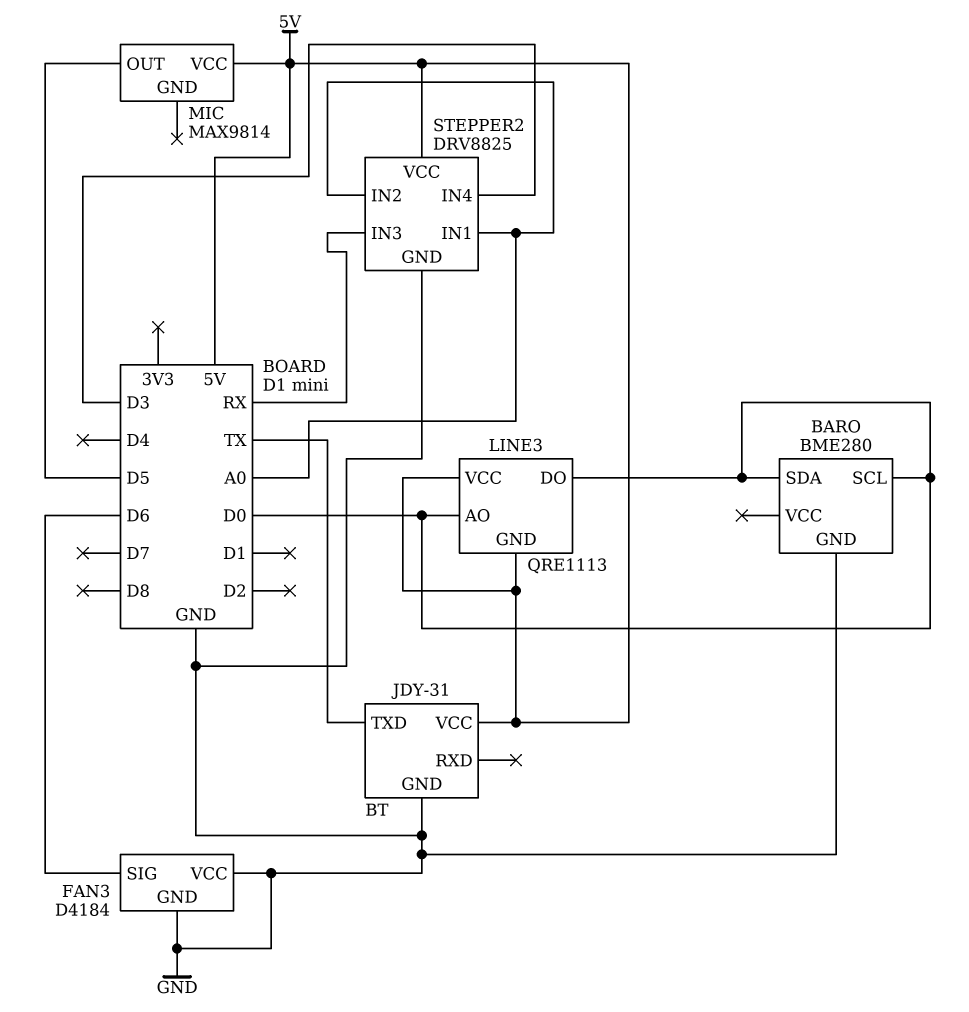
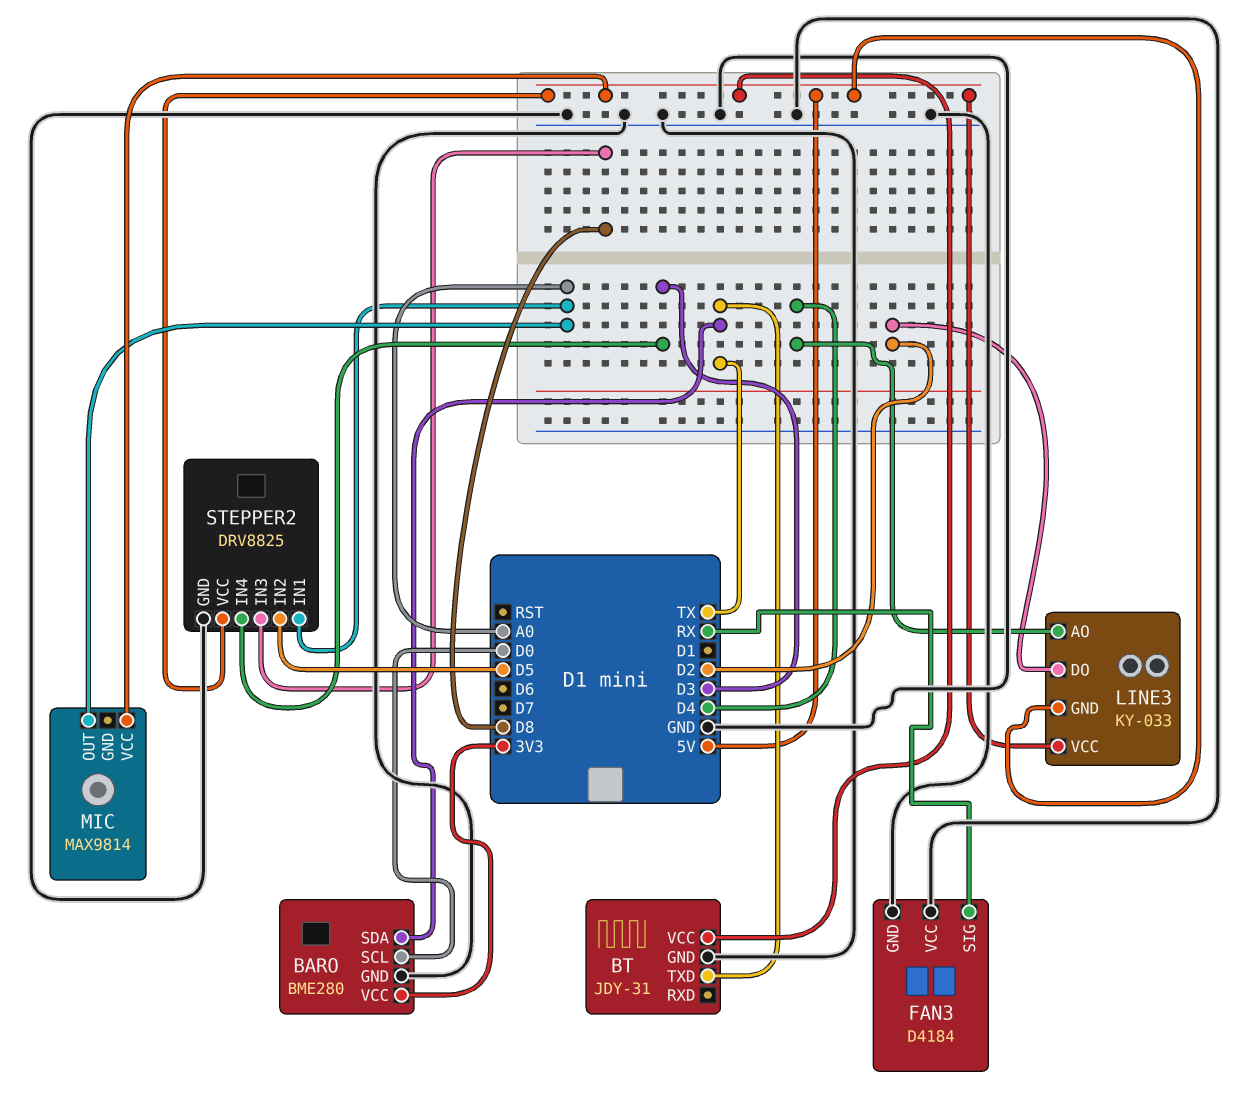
BARO pin SDA: D0 -> TX
BARO pin VCC: none -> 3V3
FAN3 pin SIG: D6 -> RX
LINE3: QRE1113 -> KY-033
LINE3 pin AO: D0 -> D4
LINE3 pin DO: D0 -> D2
MIC pin OUT: D5 -> A0
STEPPER2 pin IN2: A0 -> D5
STEPPER2 pin IN3: RX -> D8

